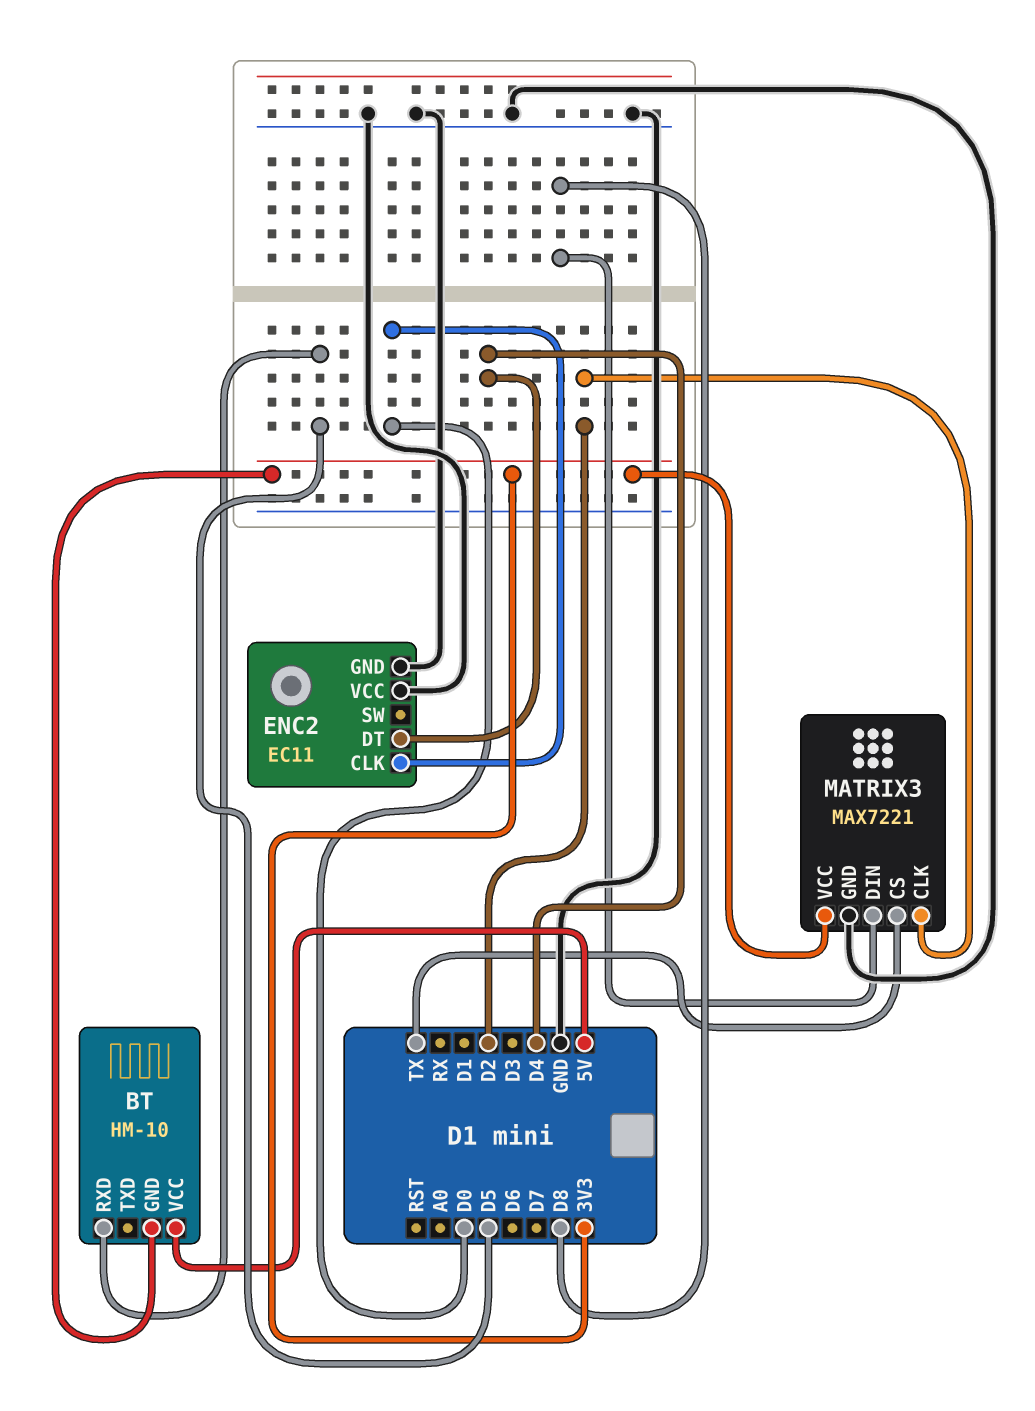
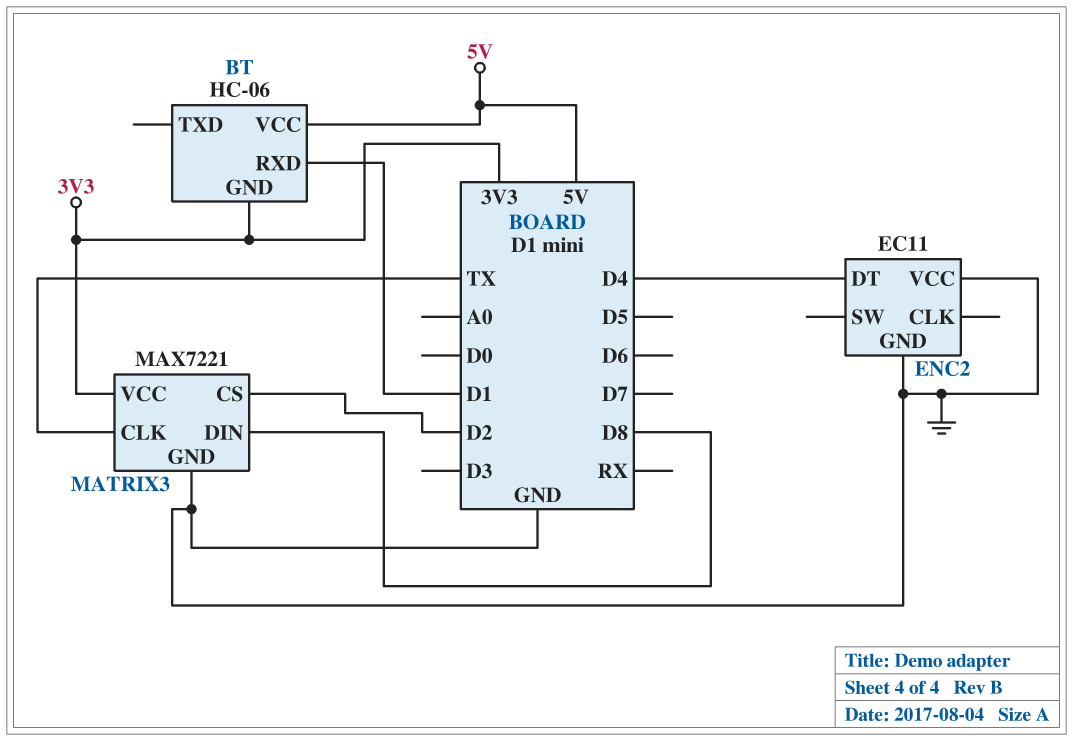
BT: HM-10 -> HC-06
BT pin RXD: D5 -> D1
ENC2 pin CLK: D0 -> none
MATRIX3 pin CLK: D2 -> TX
MATRIX3 pin CS: TX -> D2

